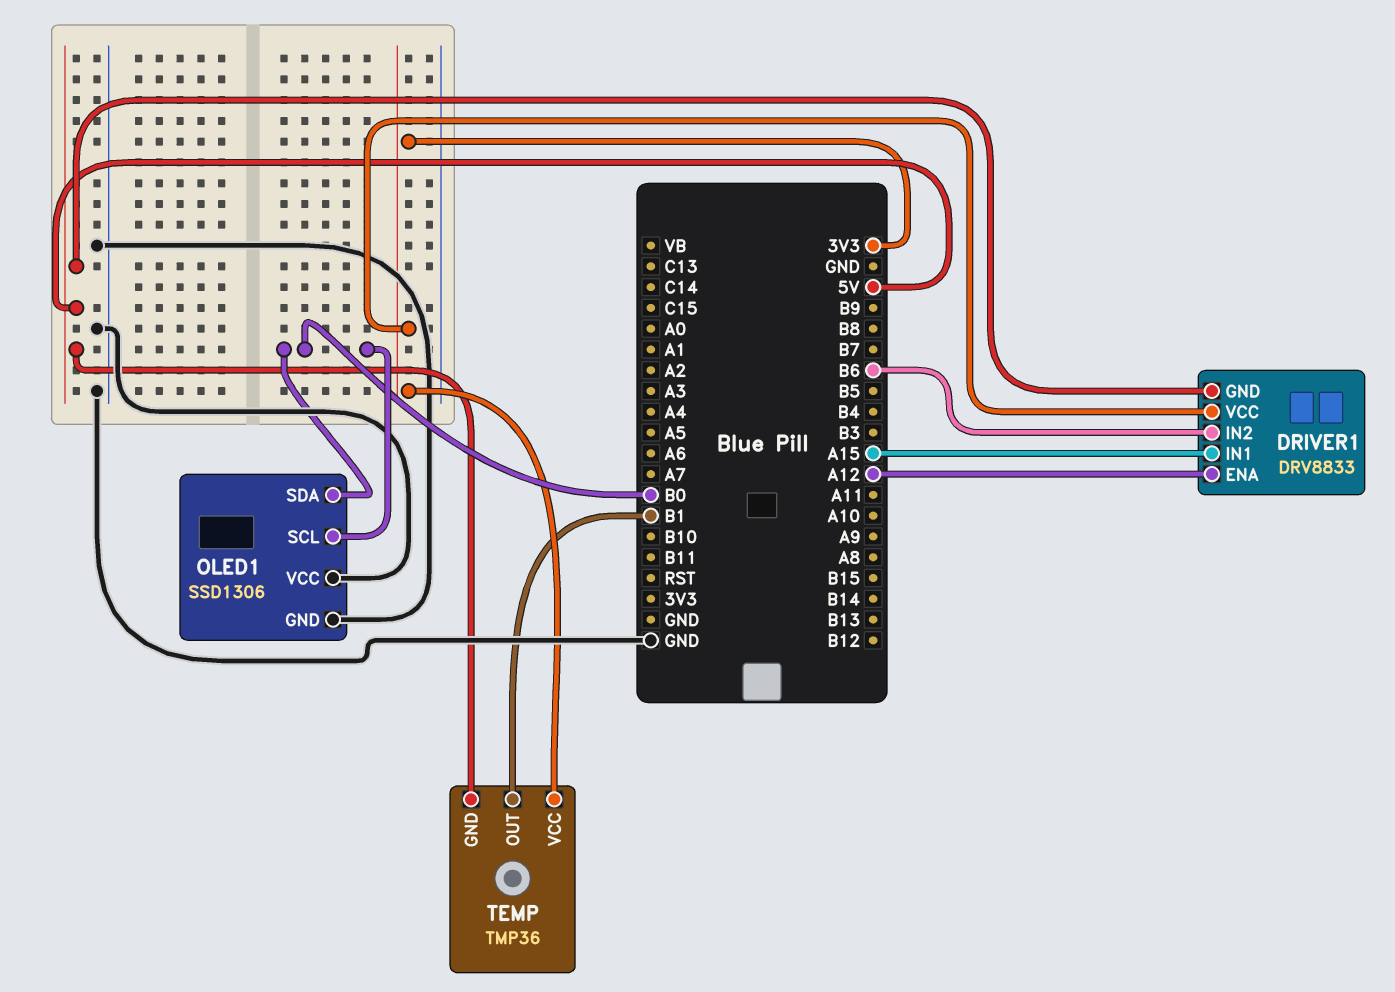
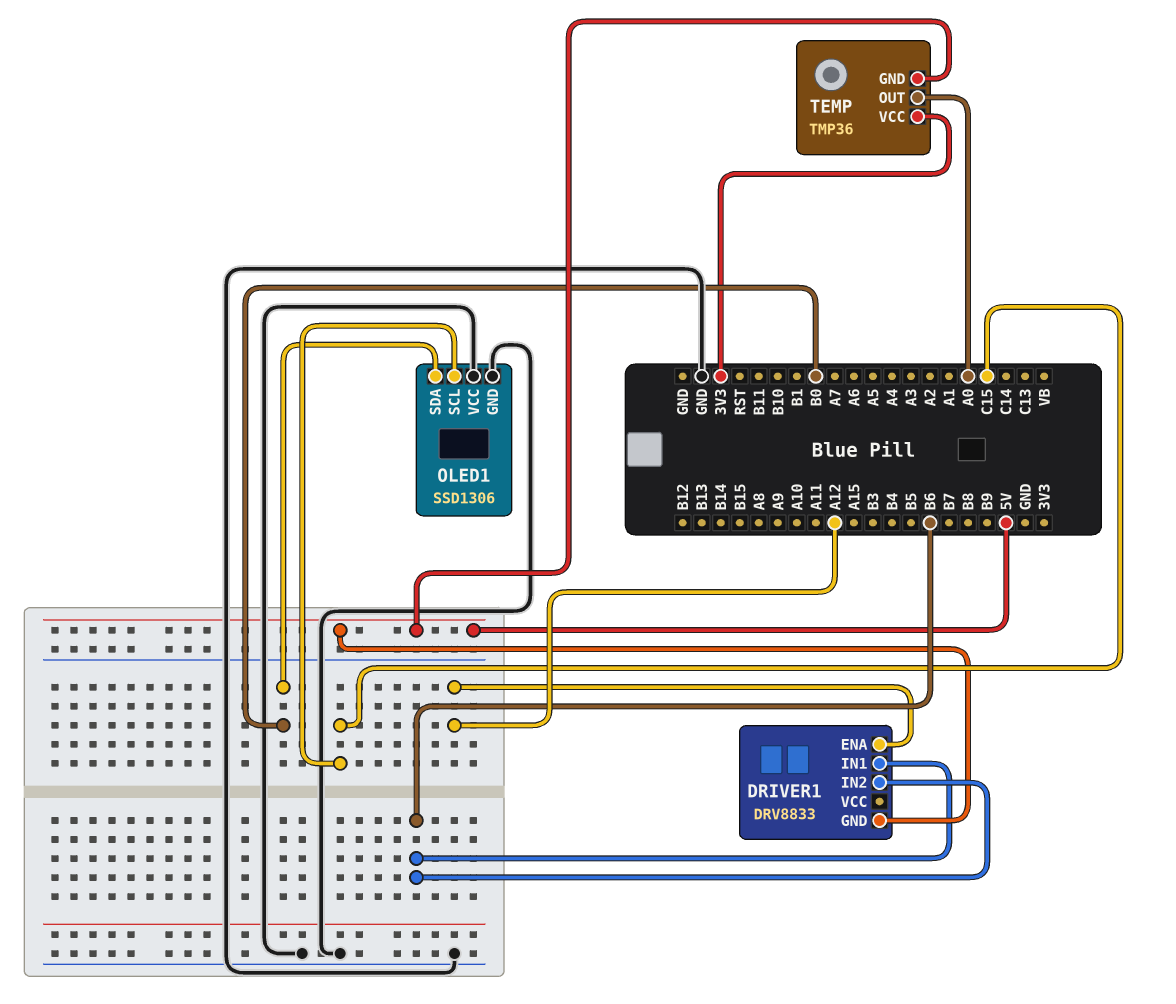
DRIVER1 pin IN1: A15 -> B6
DRIVER1 pin VCC: 3V3 -> none
OLED1 pin SCL: B0 -> C15
TEMP pin OUT: B1 -> A0

